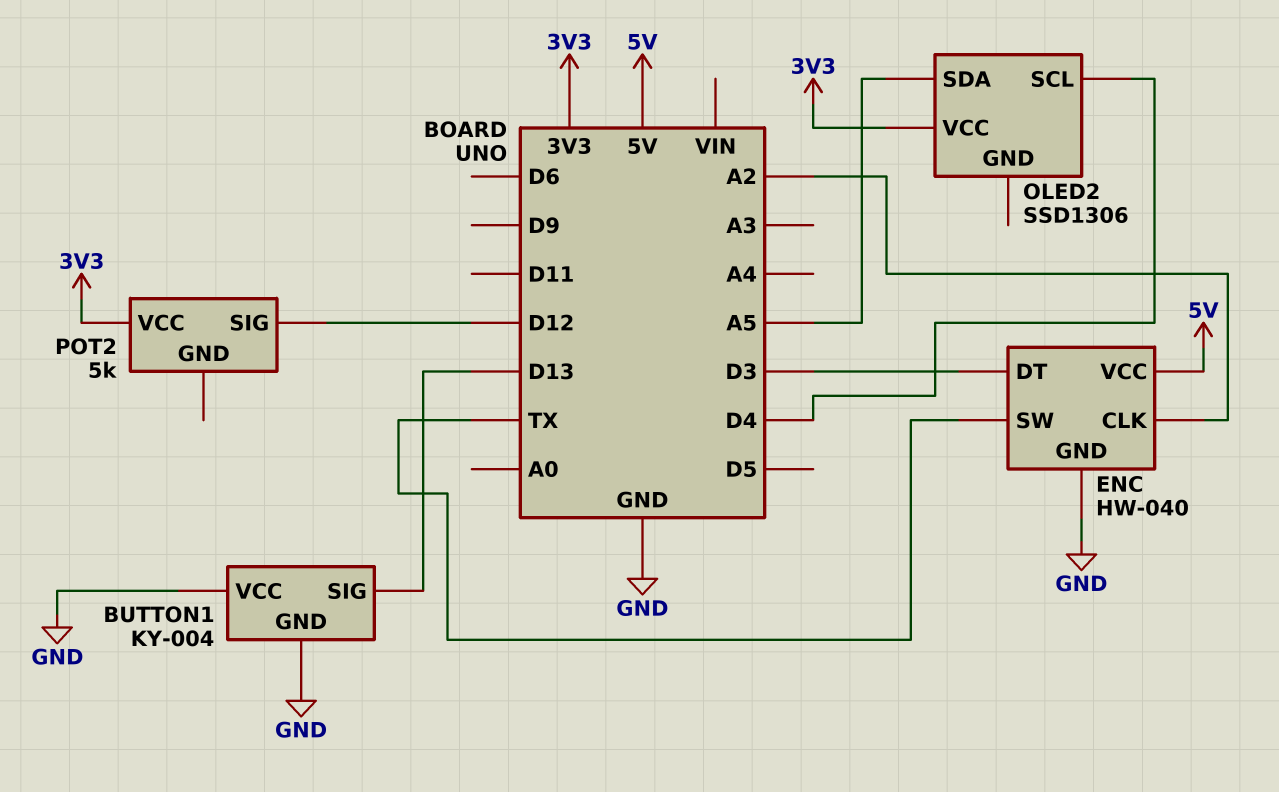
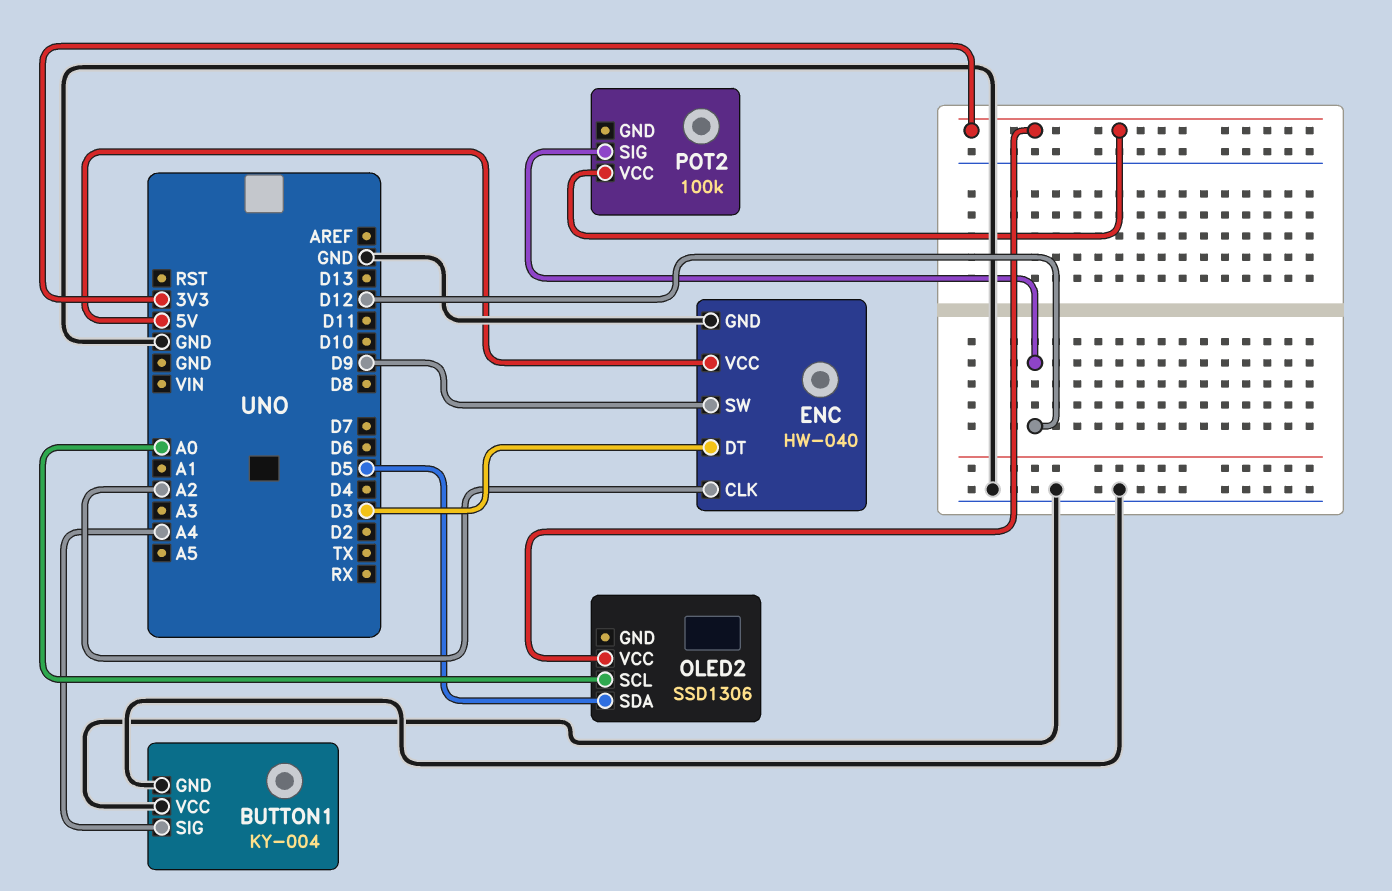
BUTTON1 pin SIG: D13 -> A4
ENC pin SW: TX -> D9
OLED2 pin SCL: D4 -> A0
OLED2 pin SDA: A5 -> D5
POT2: 5k -> 100k

